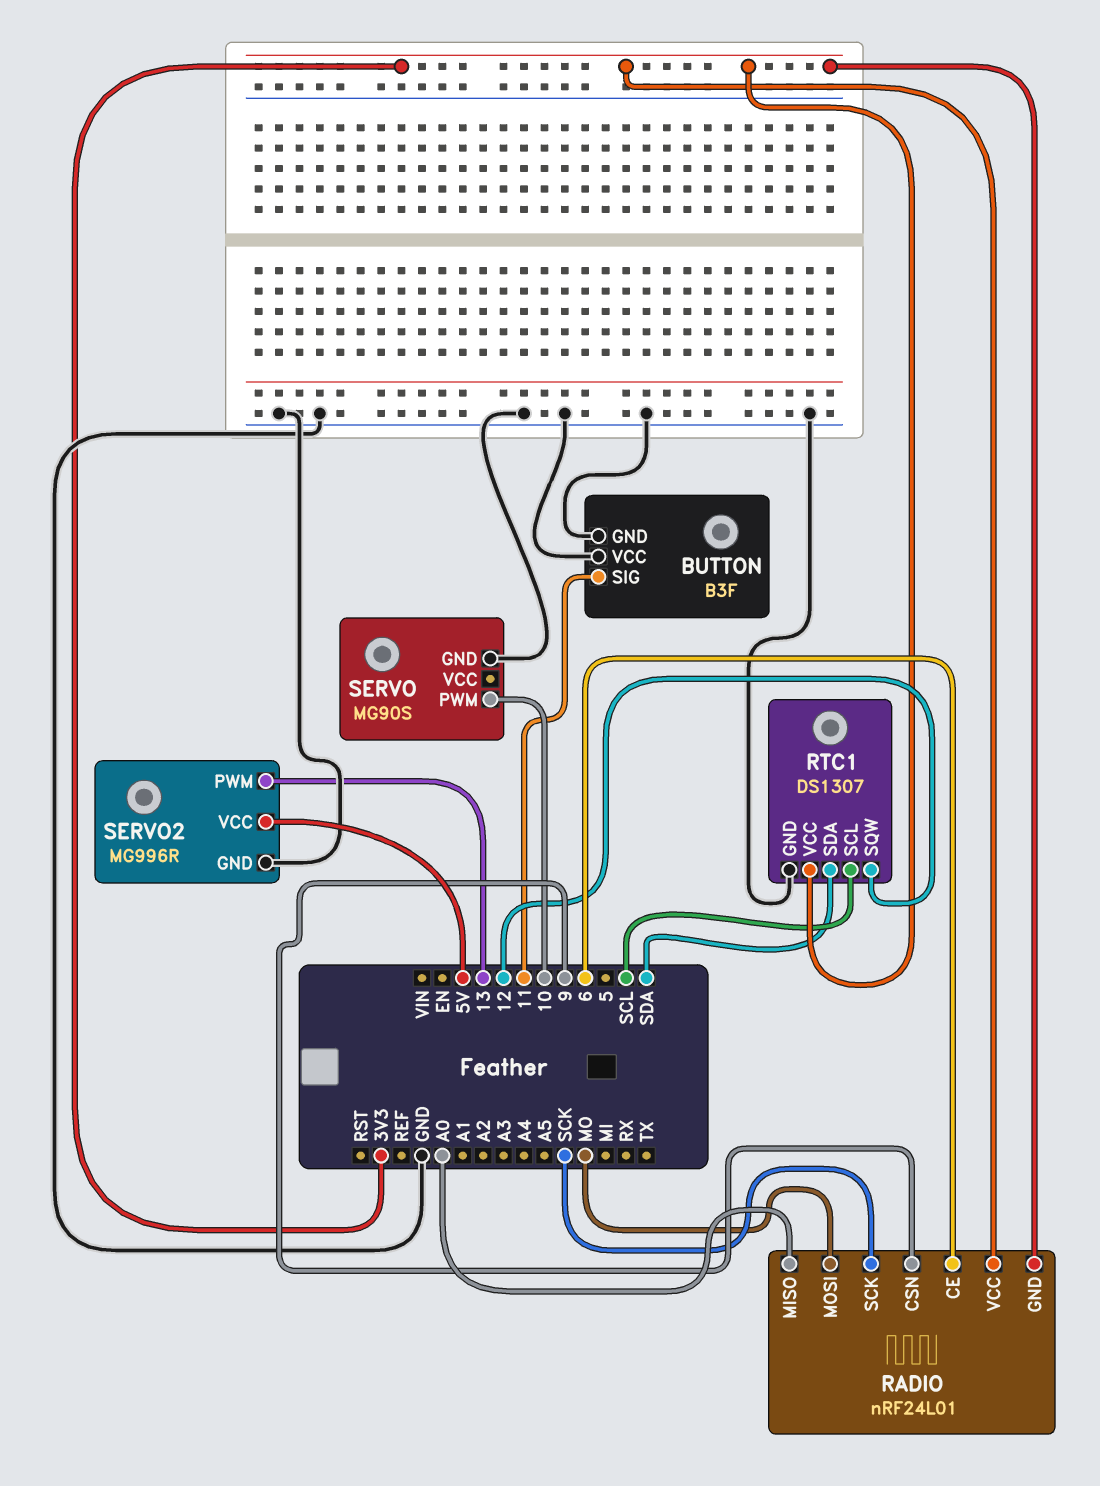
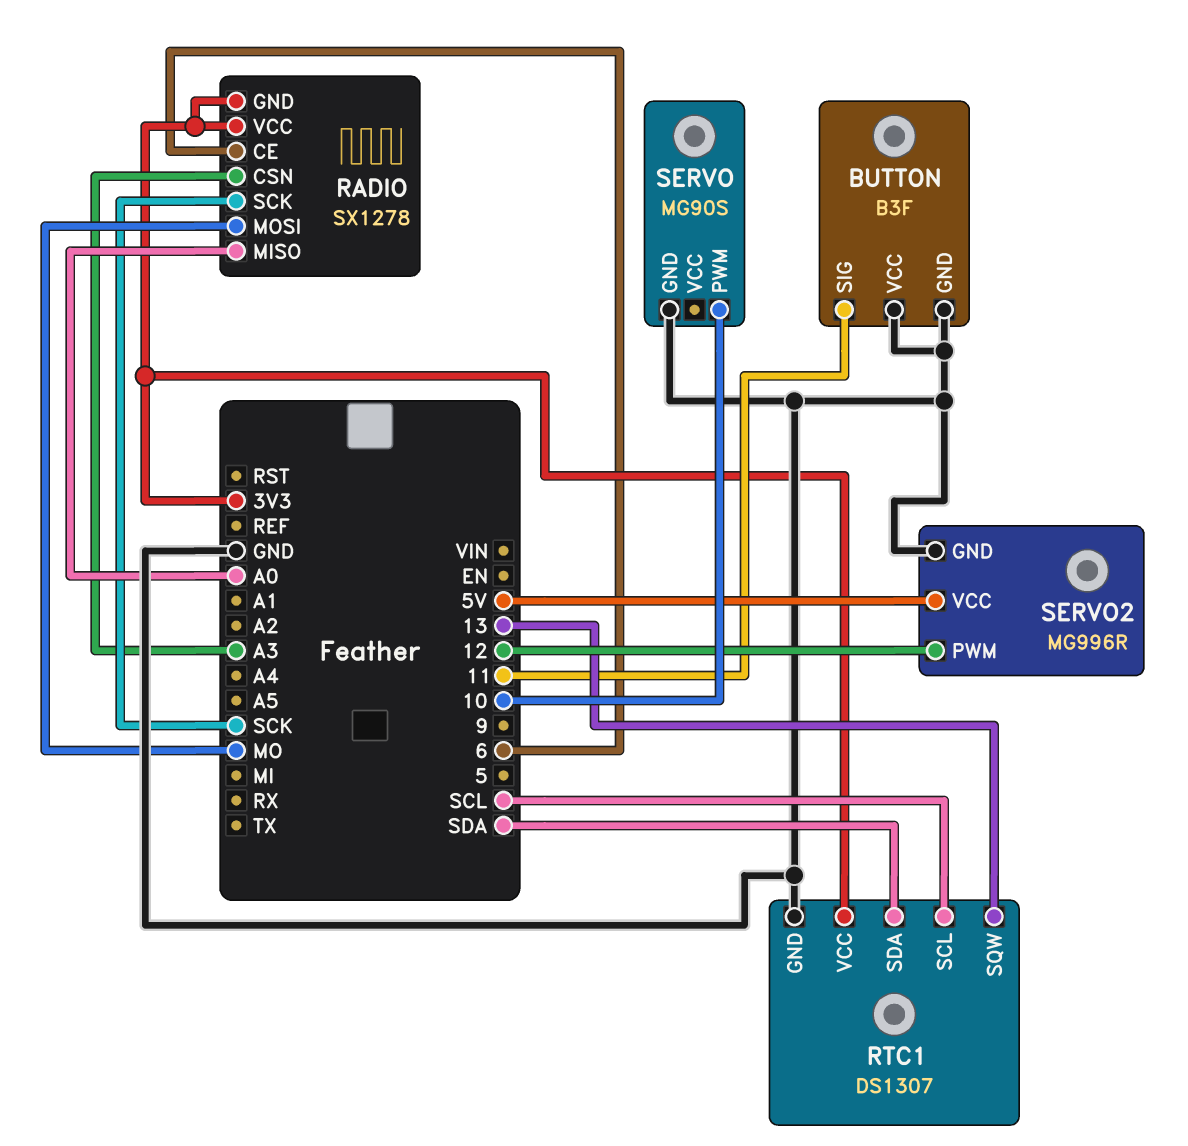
RADIO: nRF24L01 -> SX1278
RADIO pin CSN: 9 -> A3
RTC1 pin SQW: 12 -> 13
SERVO2 pin PWM: 13 -> 12

